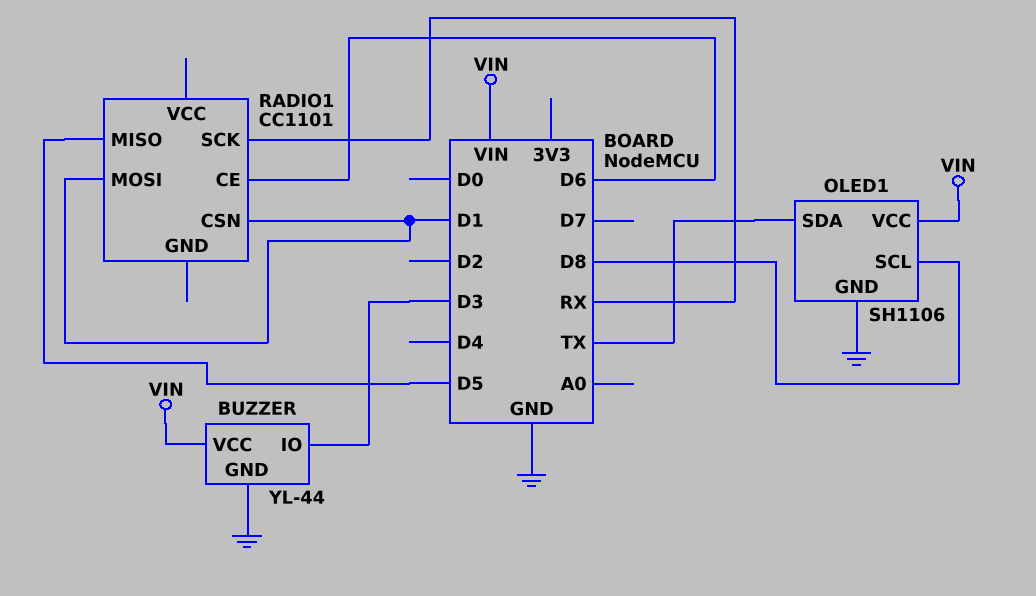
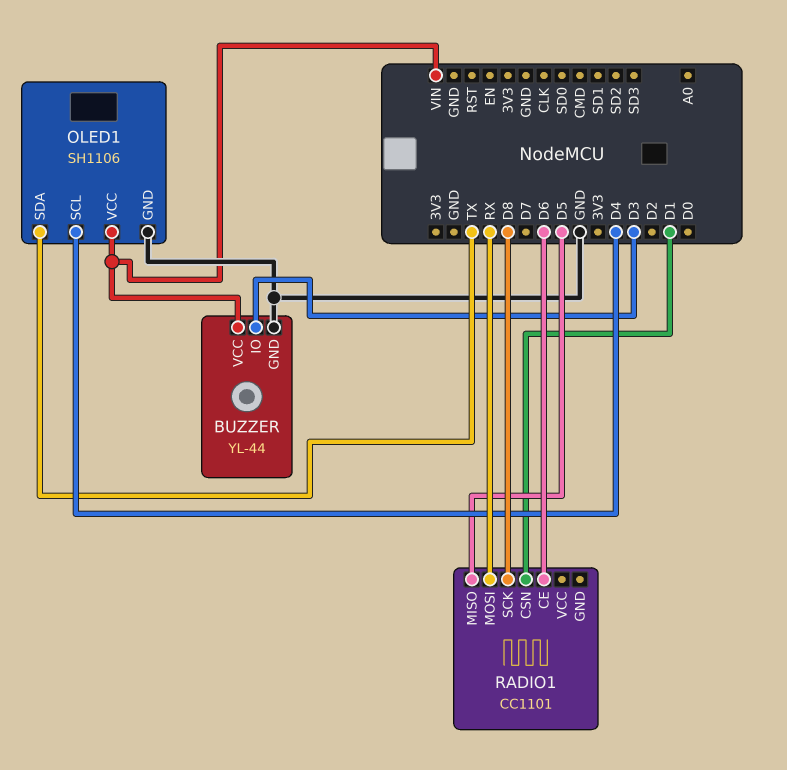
OLED1 pin SCL: D8 -> D4
RADIO1 pin MOSI: D1 -> RX
RADIO1 pin SCK: RX -> D8

